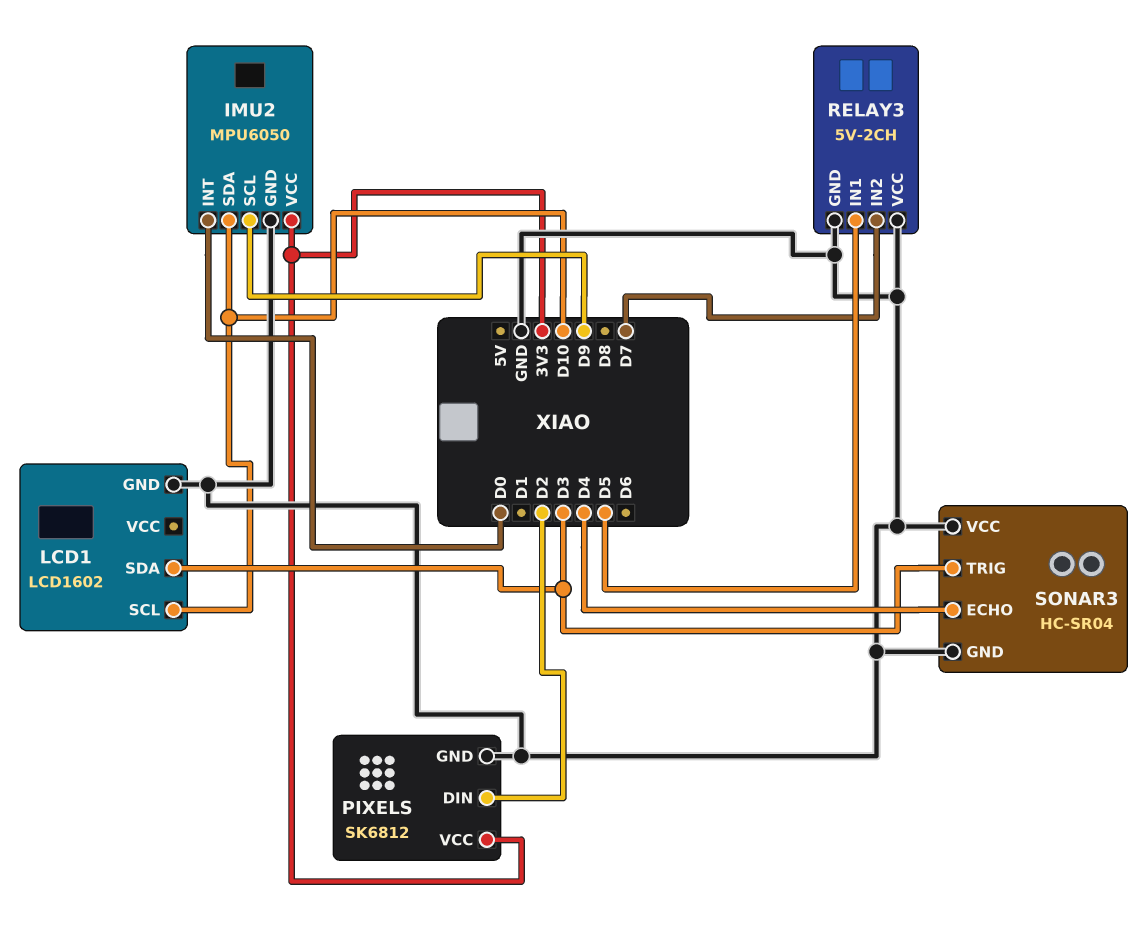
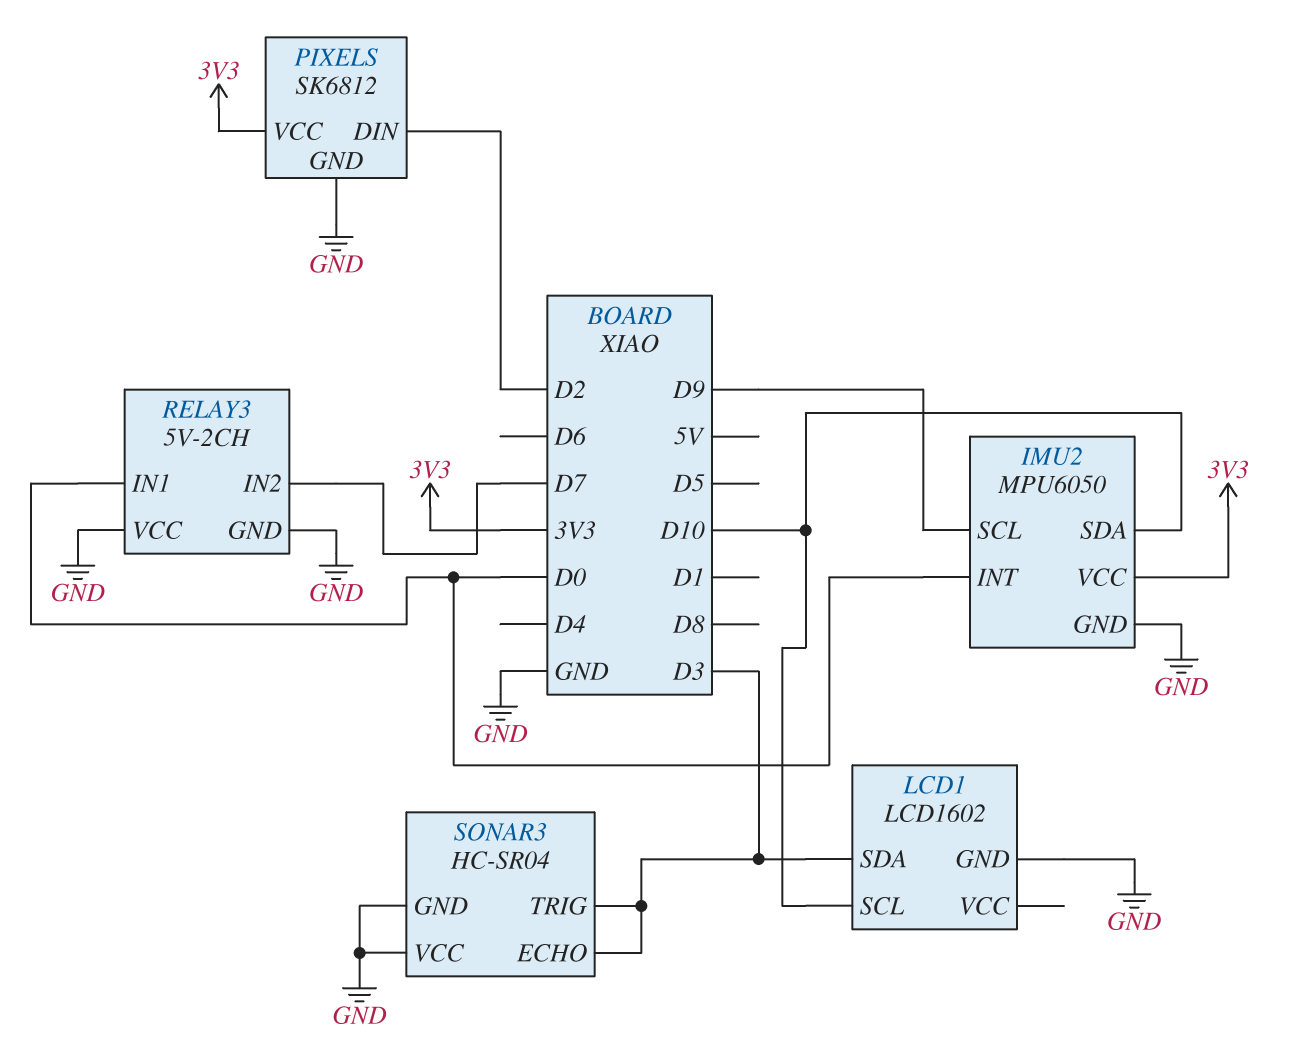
RELAY3 pin IN1: D5 -> D0
SONAR3 pin ECHO: D4 -> D3

